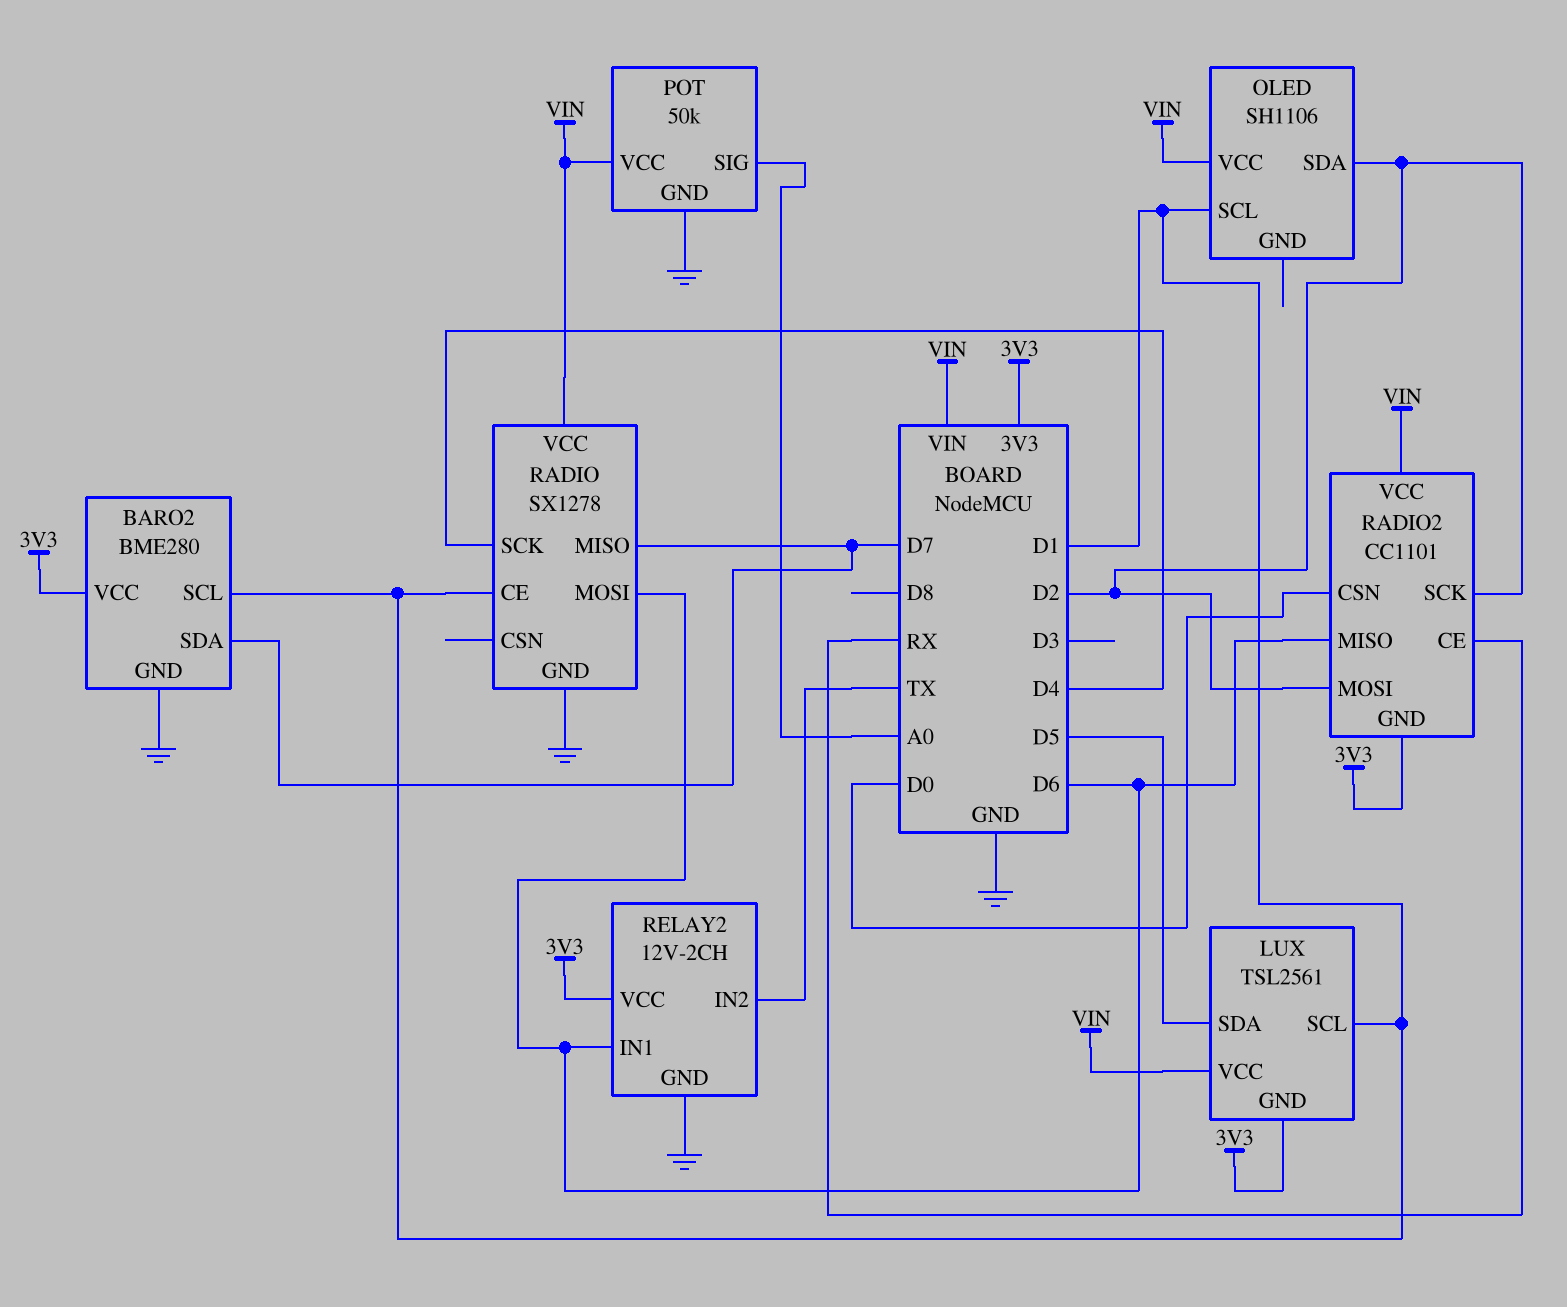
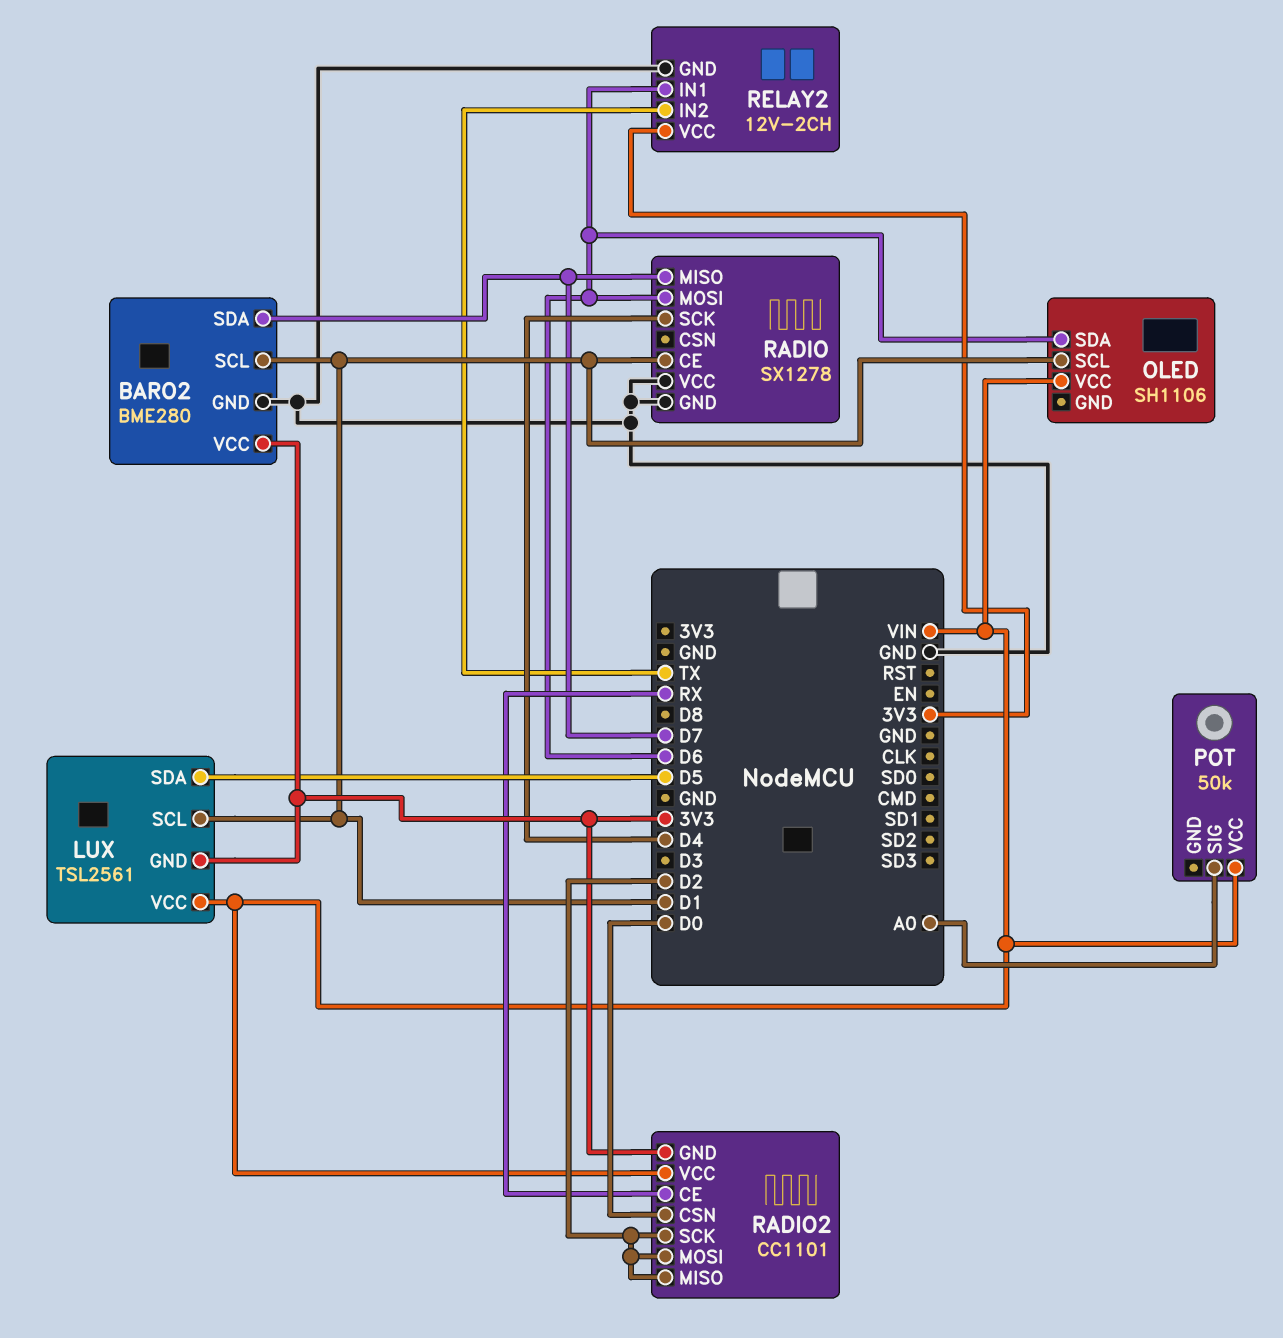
OLED pin SDA: D2 -> D6
POT pin GND: GND -> none
RADIO pin VCC: VIN -> GND
RADIO2 pin MISO: D6 -> D2

